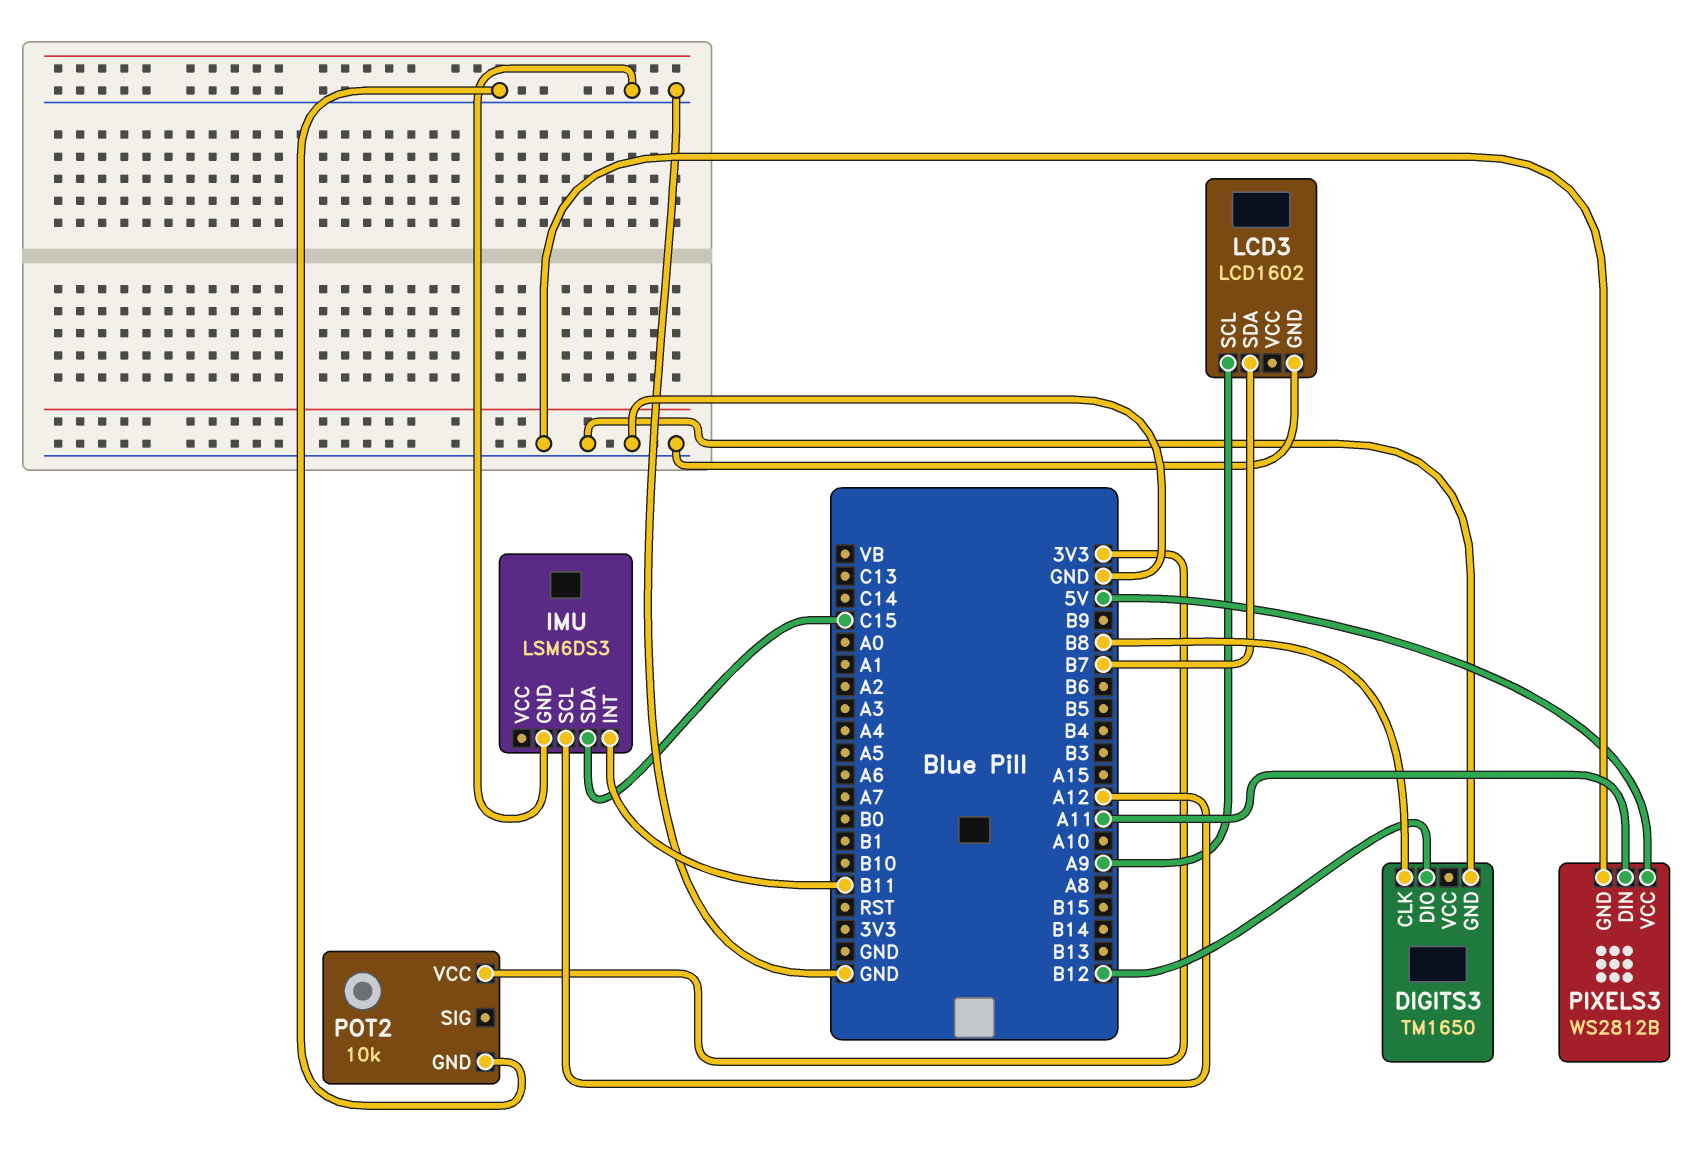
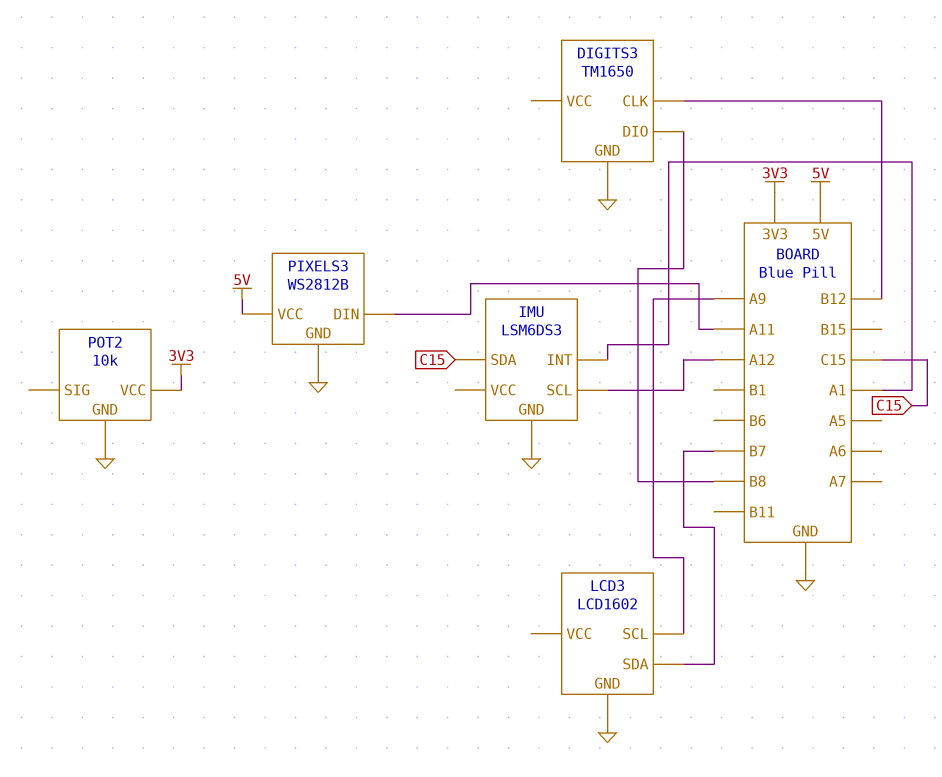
DIGITS3 pin CLK: B8 -> B12
DIGITS3 pin DIO: B12 -> B8
IMU pin INT: B11 -> A1

